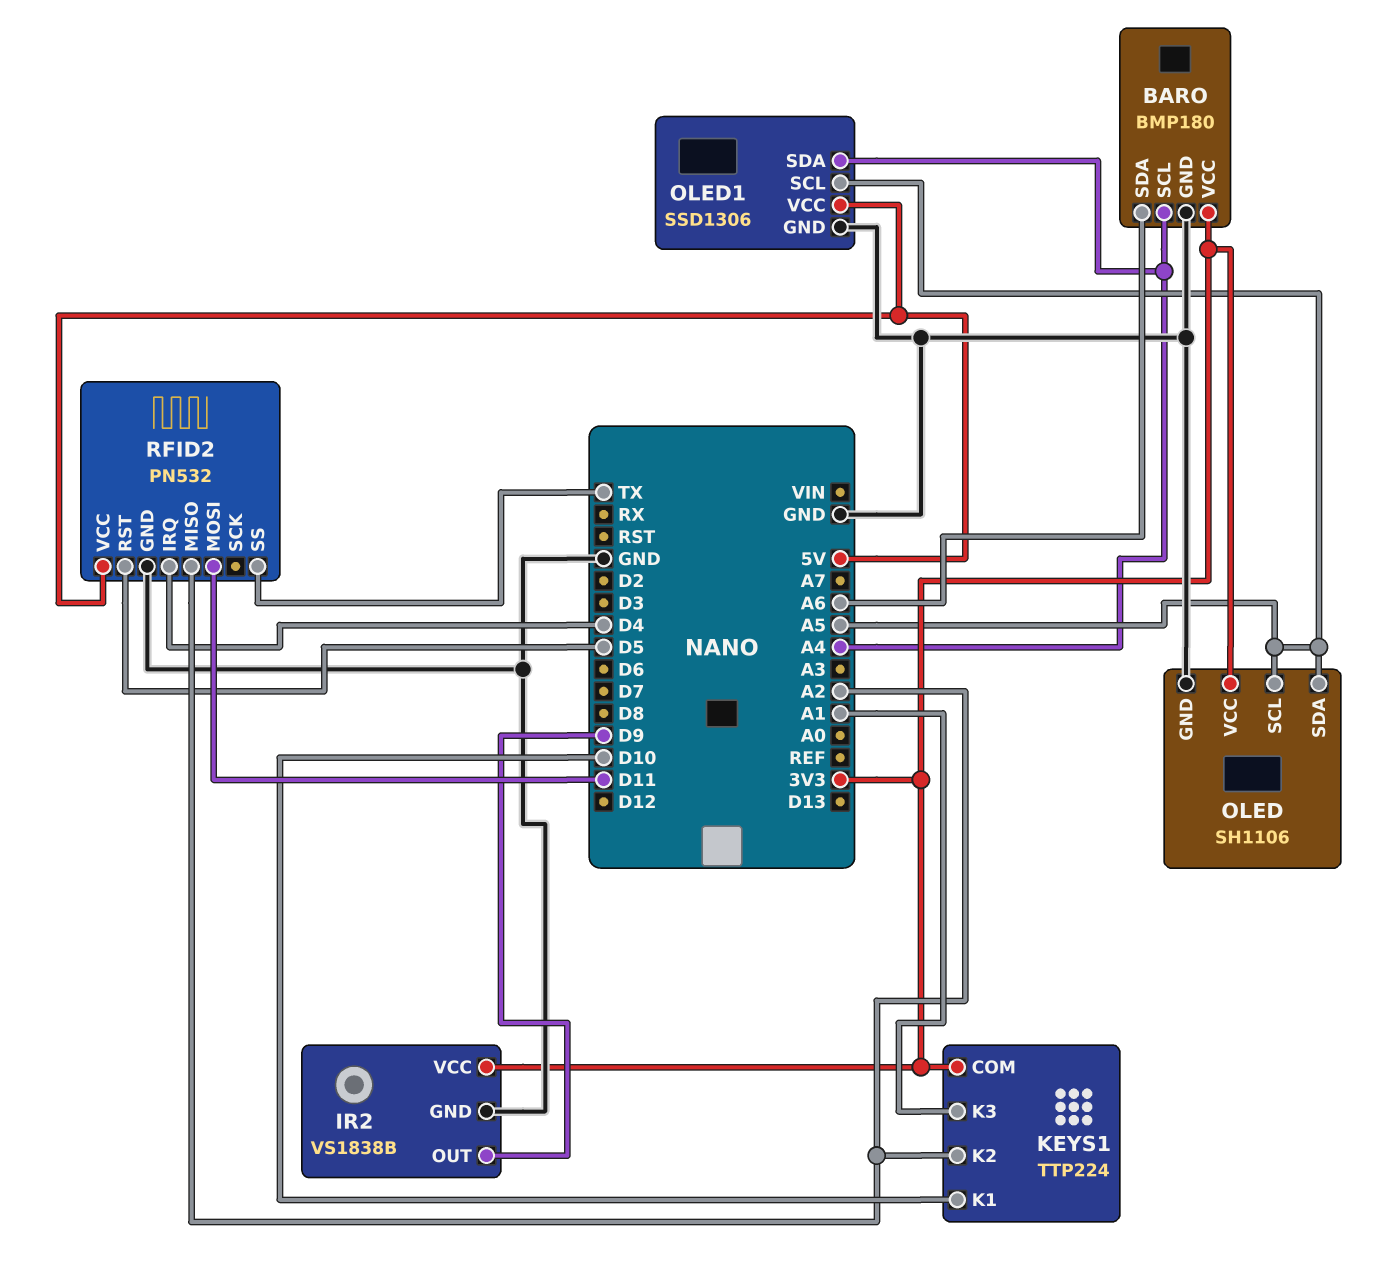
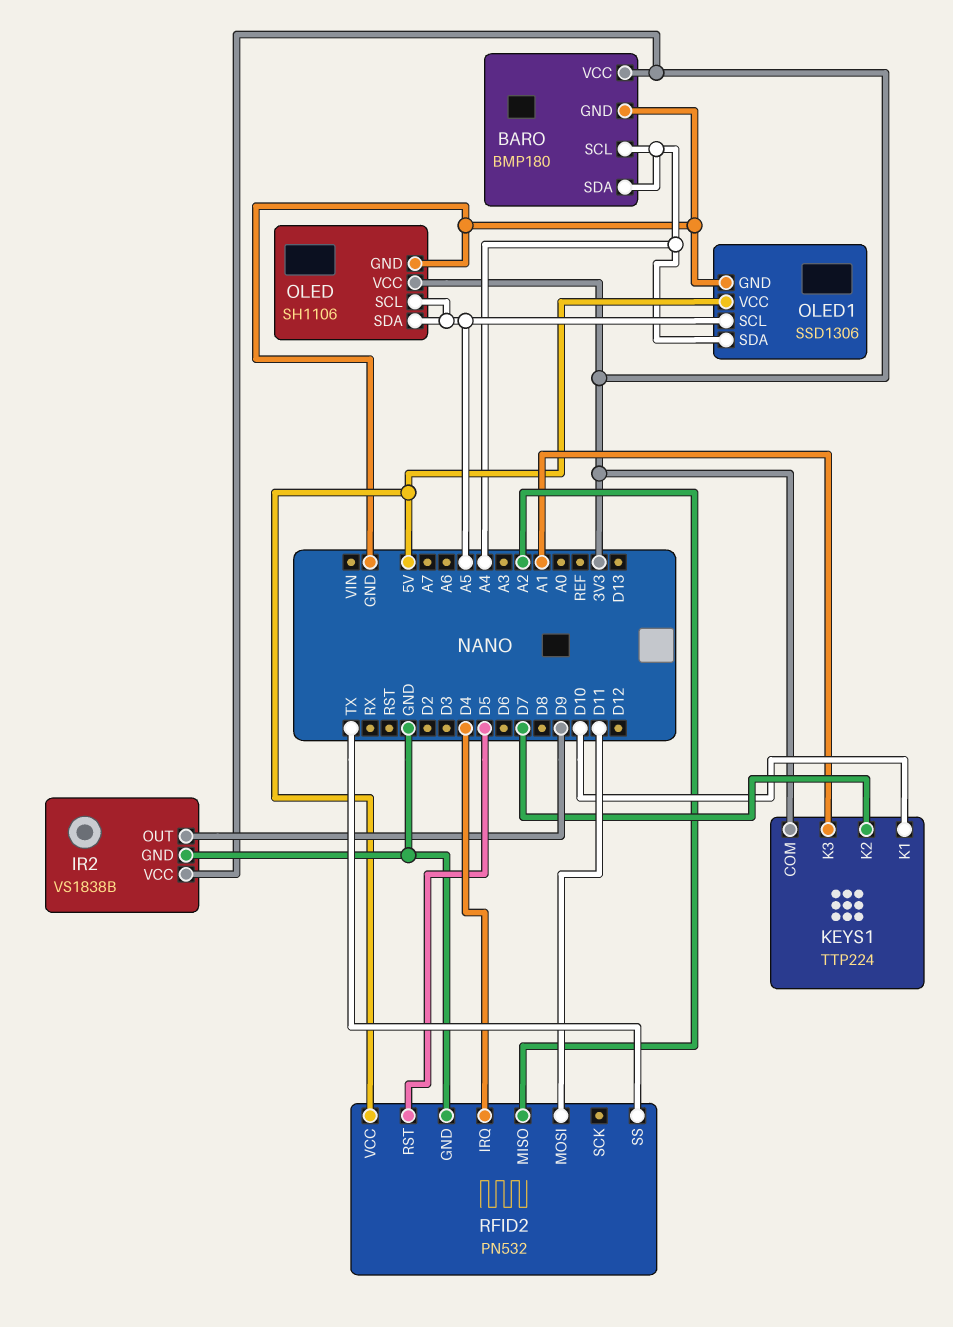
BARO pin SDA: A6 -> A4
KEYS1 pin K2: A2 -> D7

